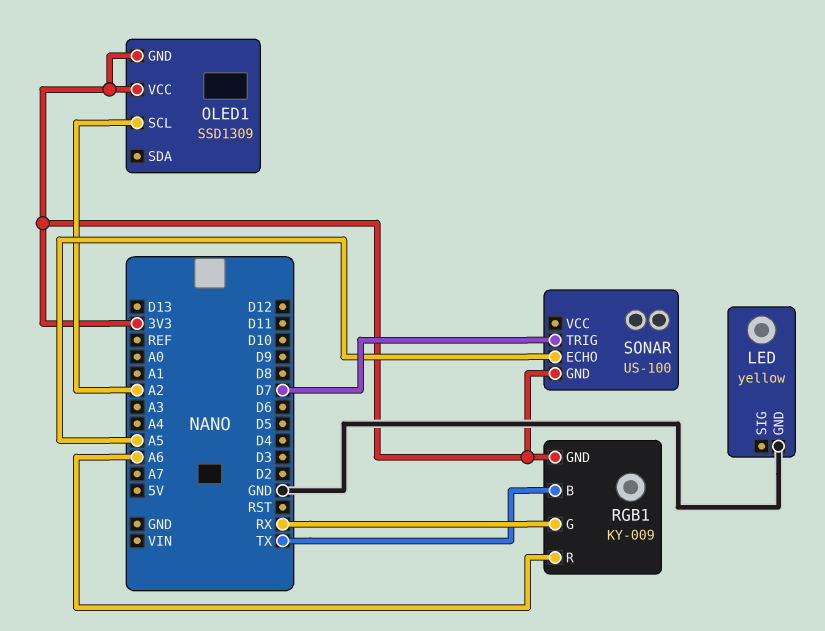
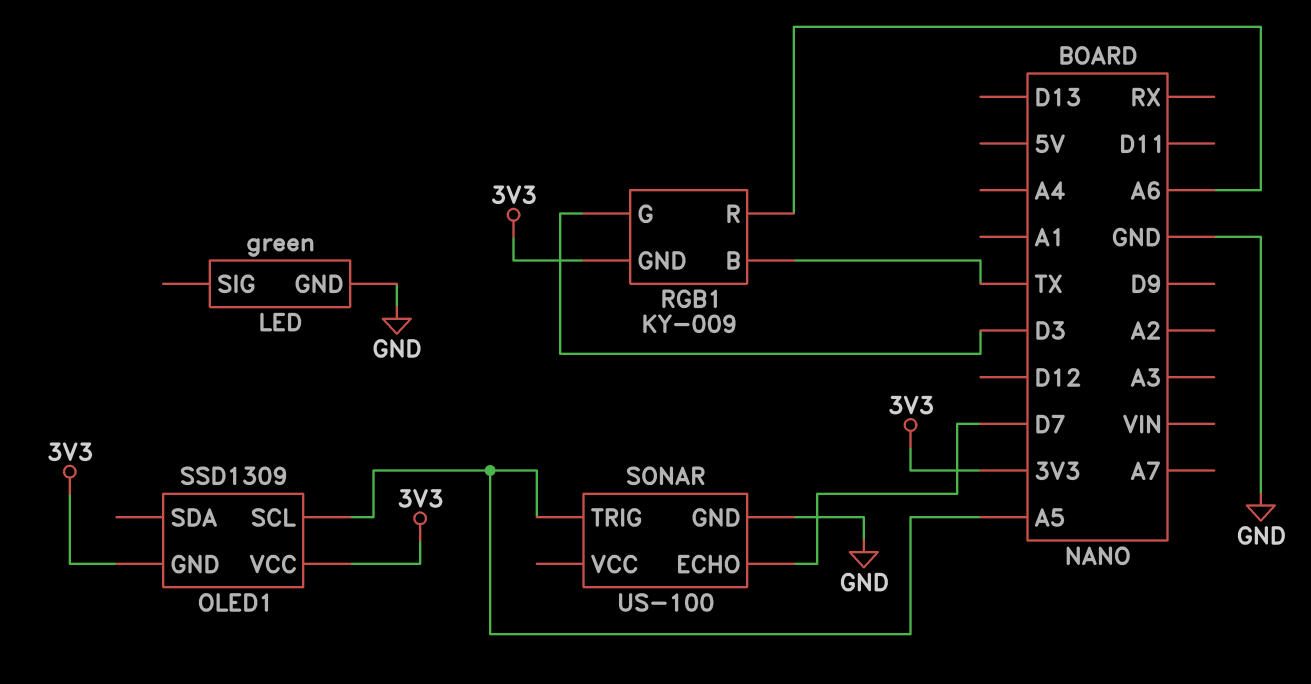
LED: yellow -> green
OLED1 pin SCL: A2 -> A5
RGB1 pin G: RX -> D3
SONAR pin ECHO: A5 -> D7
SONAR pin GND: 3V3 -> GND
SONAR pin TRIG: D7 -> A5

